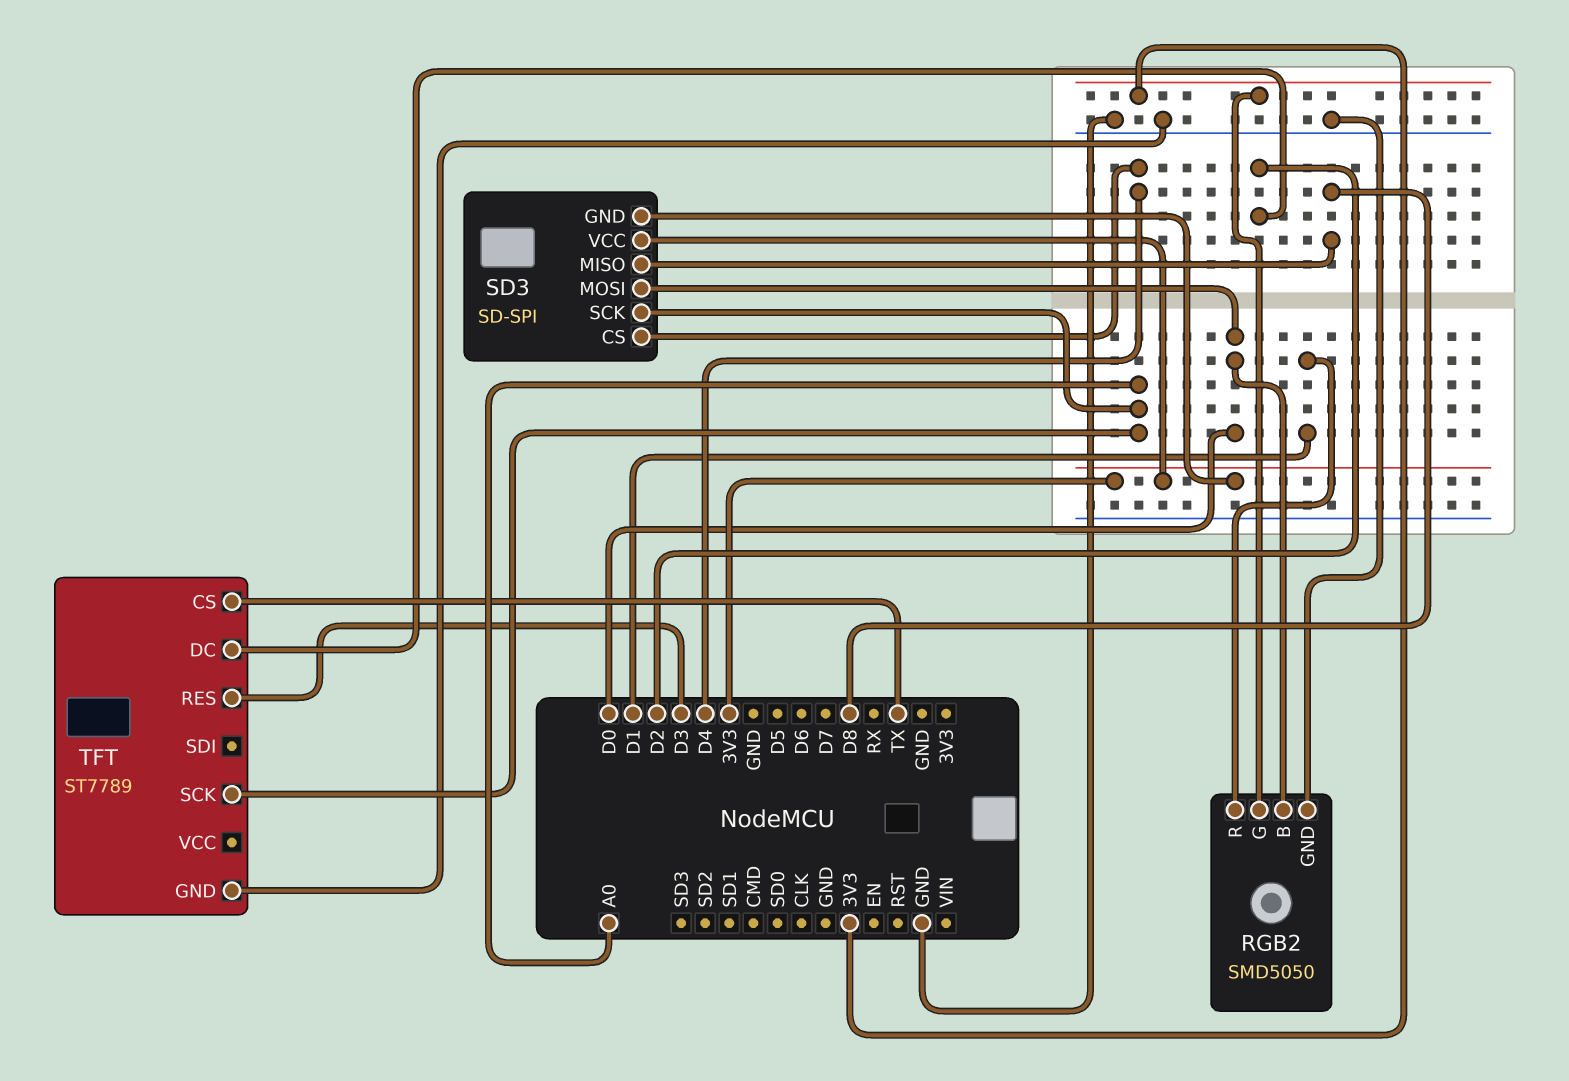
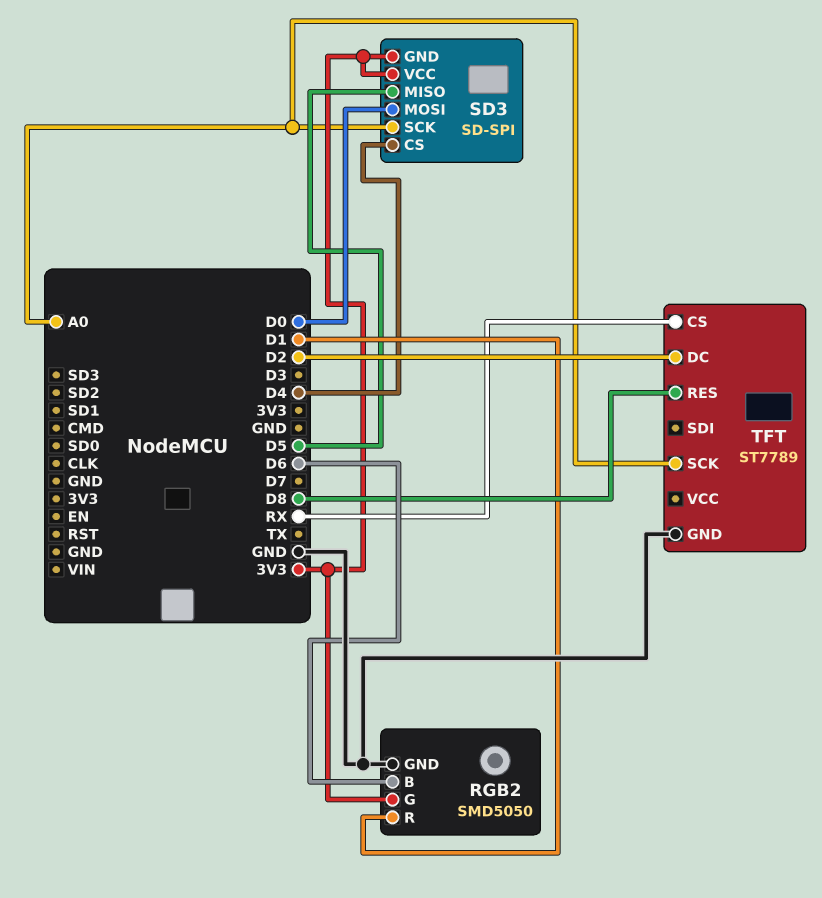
RGB2 pin B: D0 -> D6
SD3 pin MISO: D8 -> D5
TFT pin CS: TX -> RX
TFT pin RES: D3 -> D8

